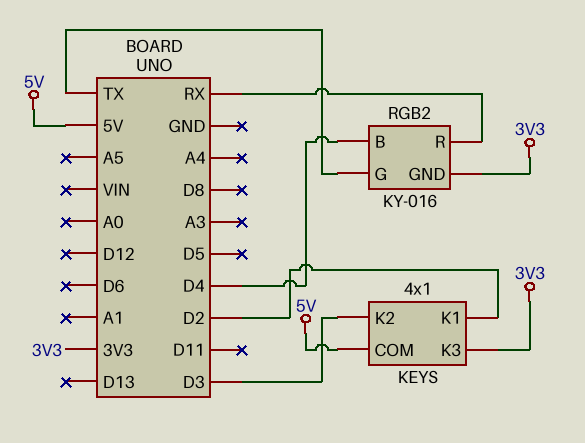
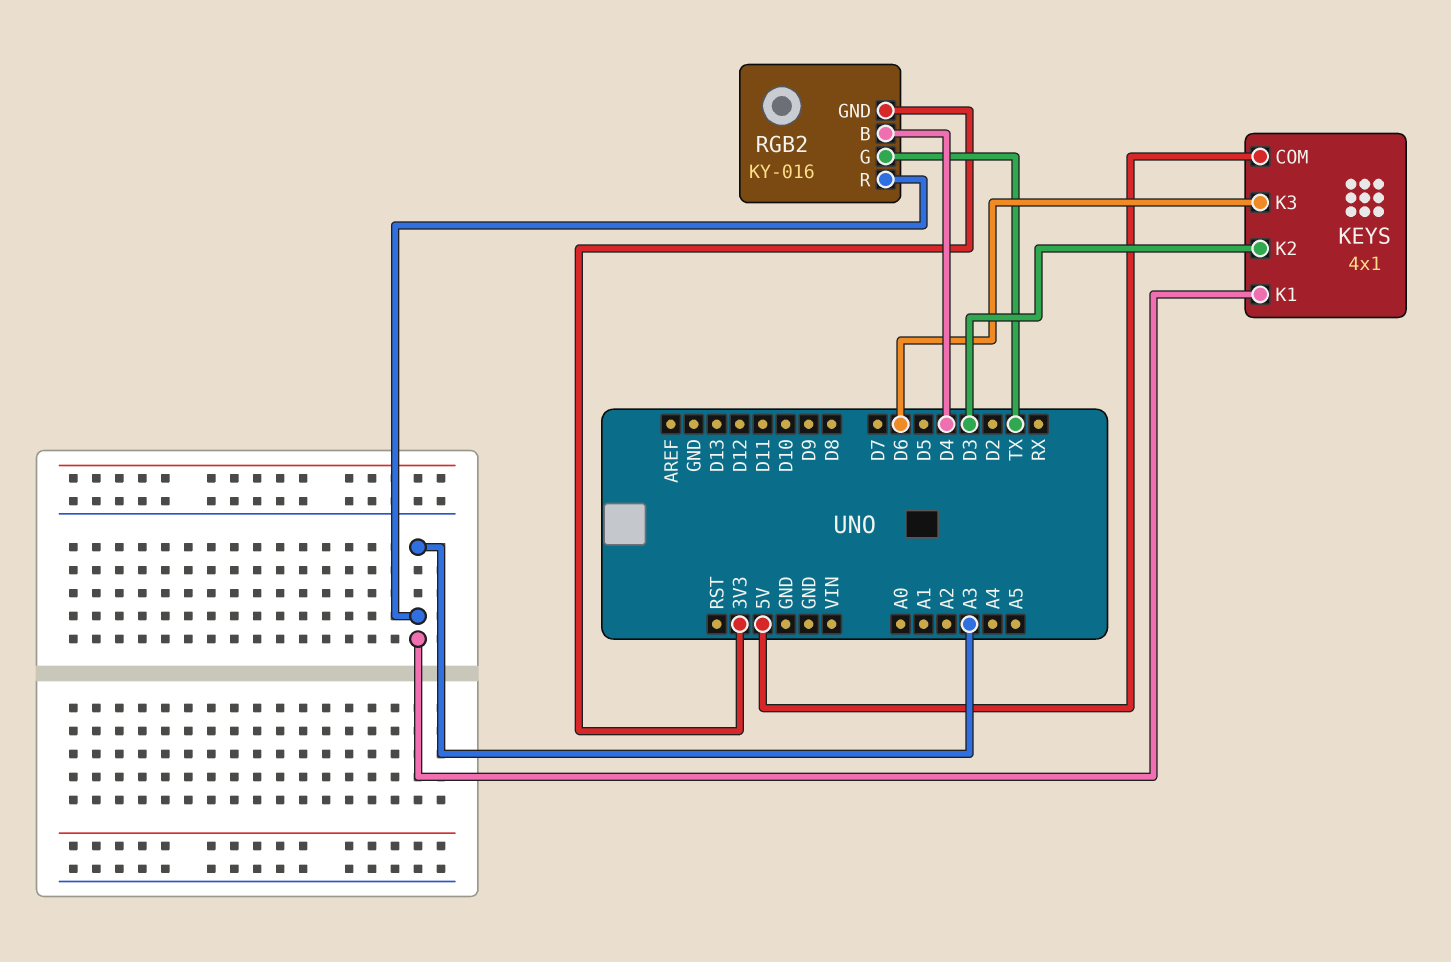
KEYS pin K1: D2 -> A3
KEYS pin K3: 3V3 -> D6
RGB2 pin R: RX -> A3

